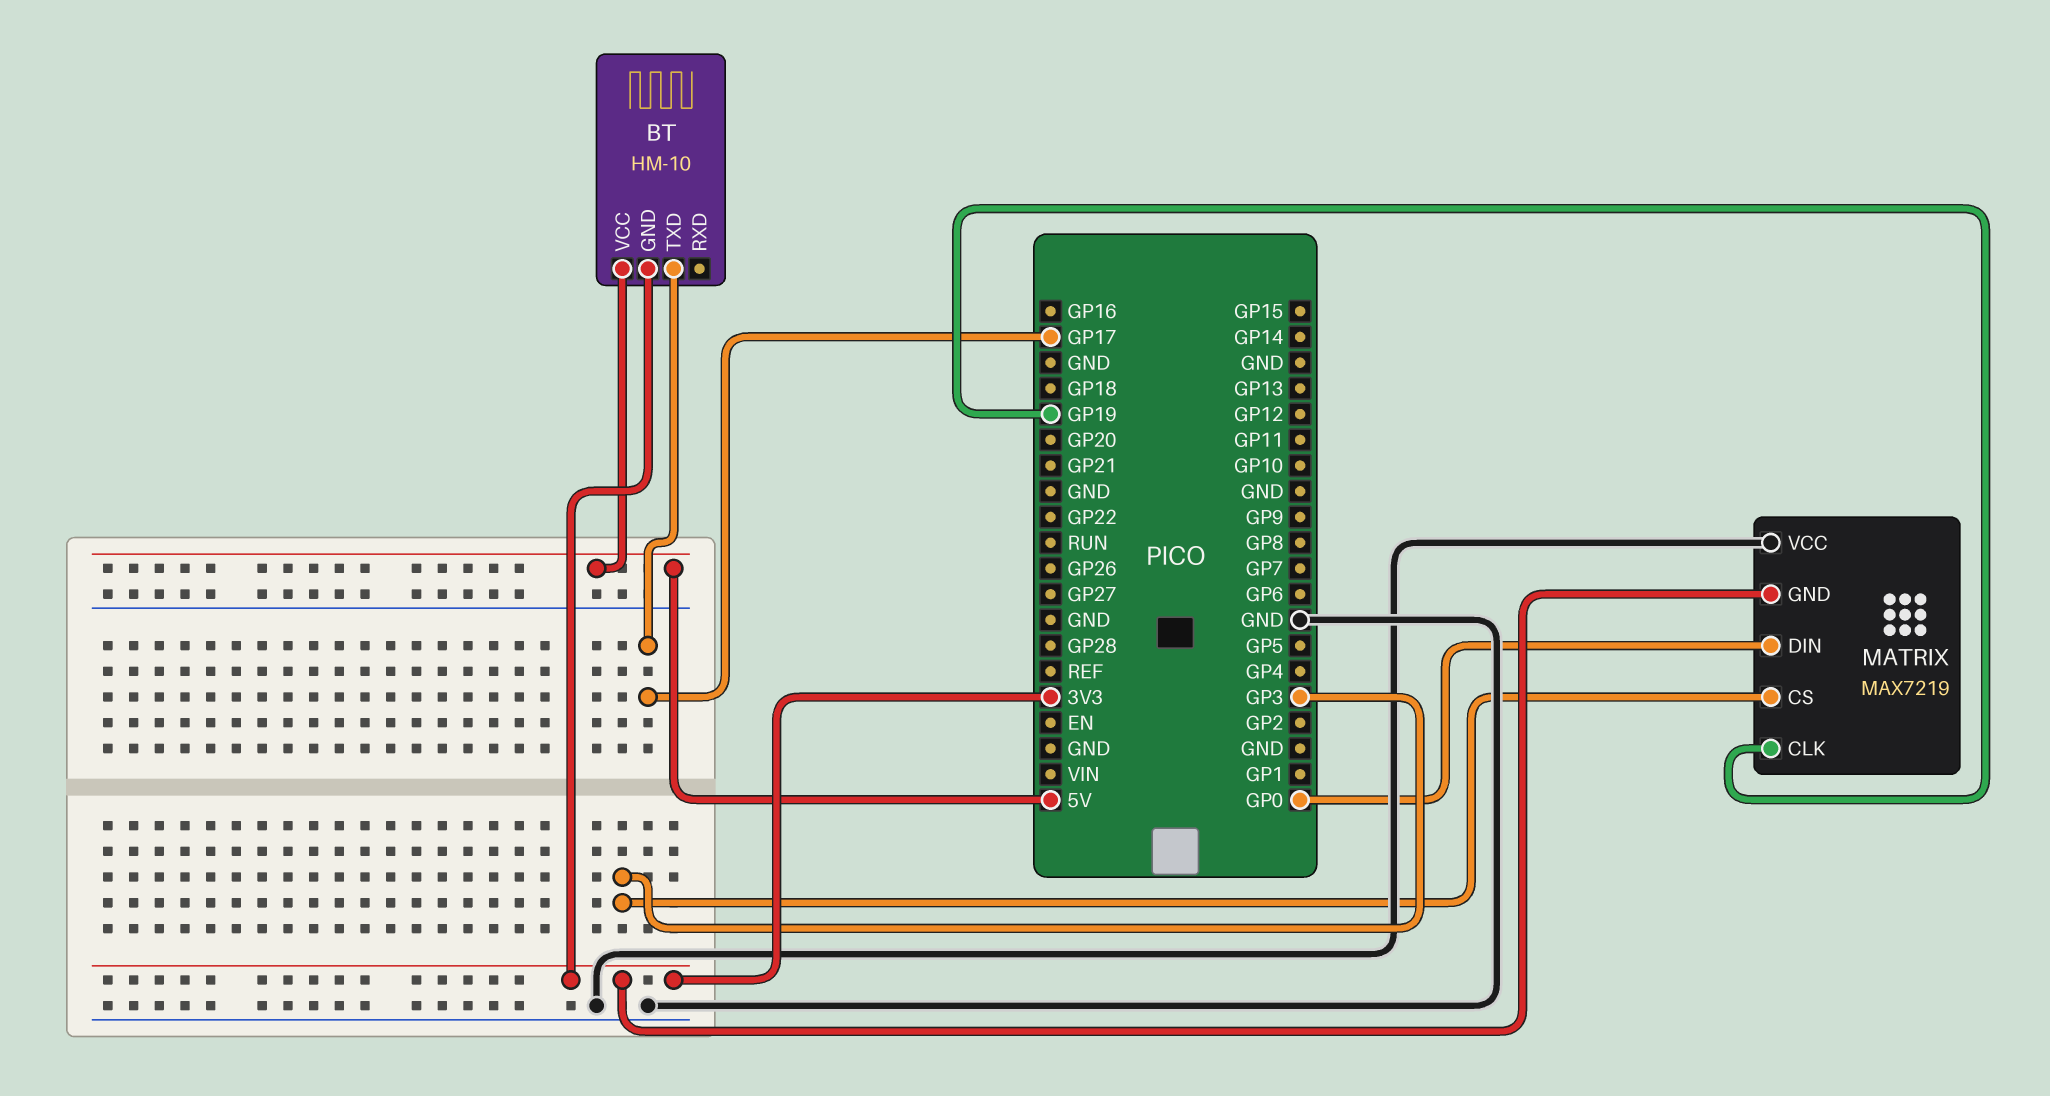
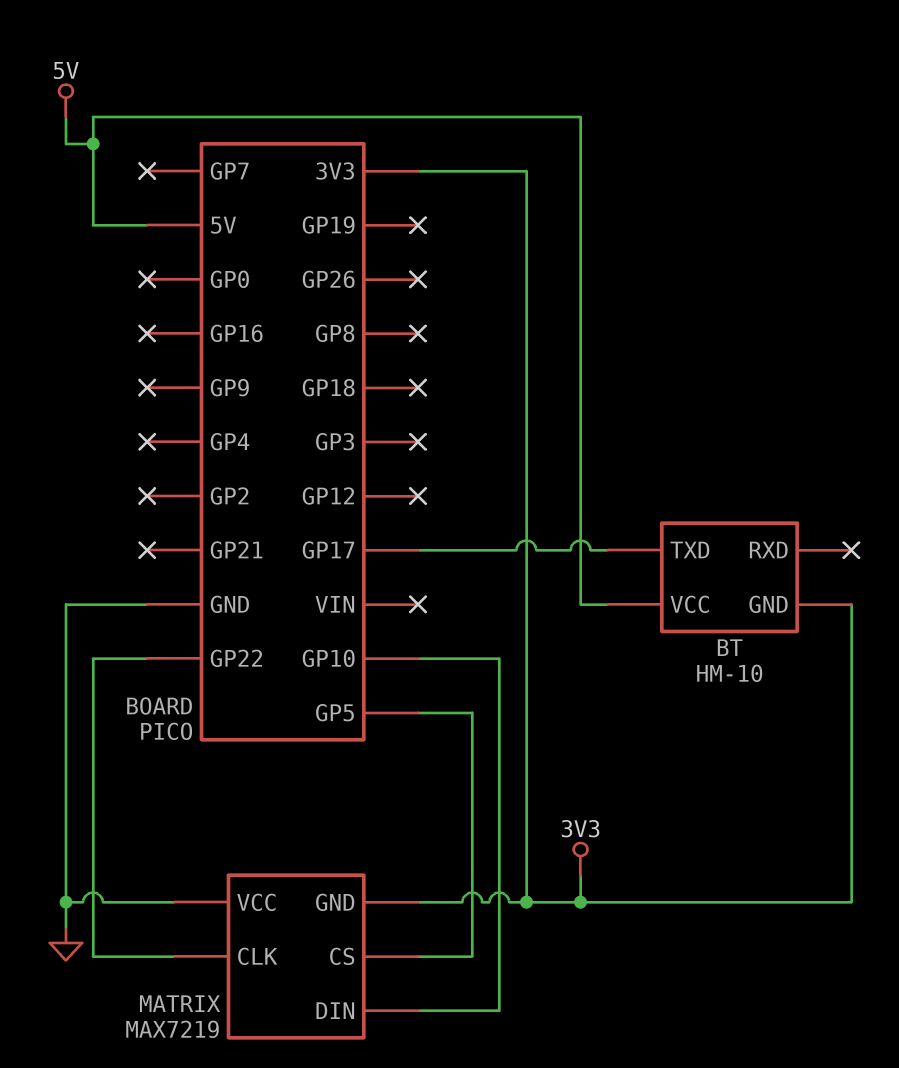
MATRIX pin CLK: GP19 -> GP22
MATRIX pin CS: GP3 -> GP5
MATRIX pin DIN: GP0 -> GP10

